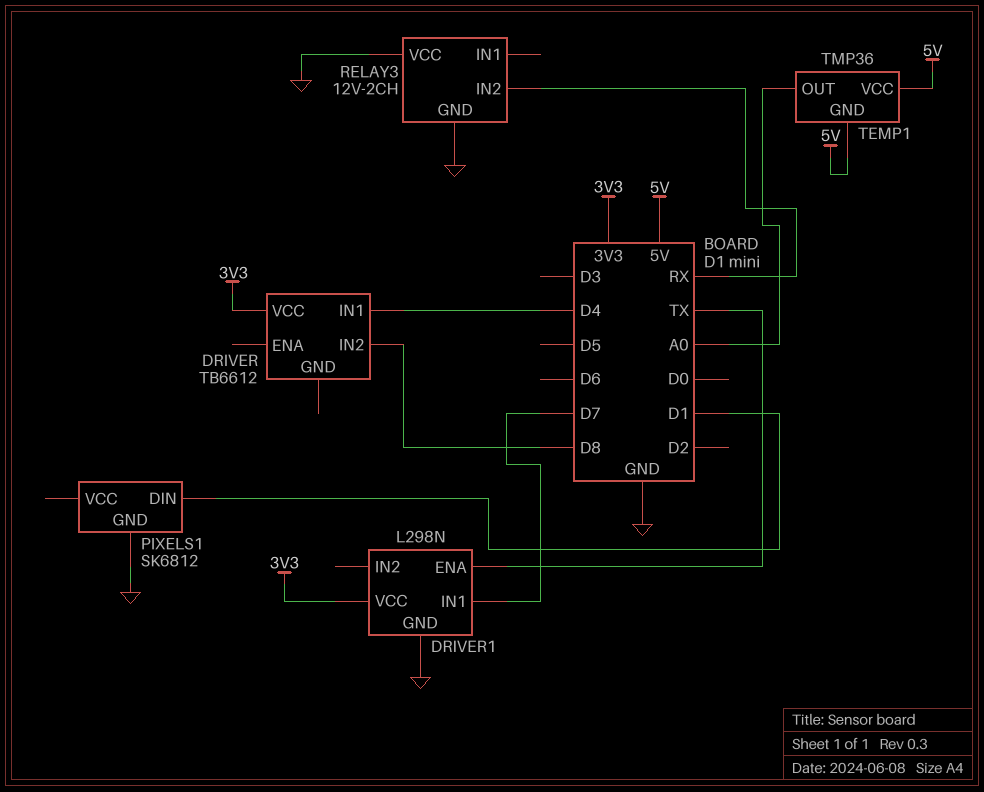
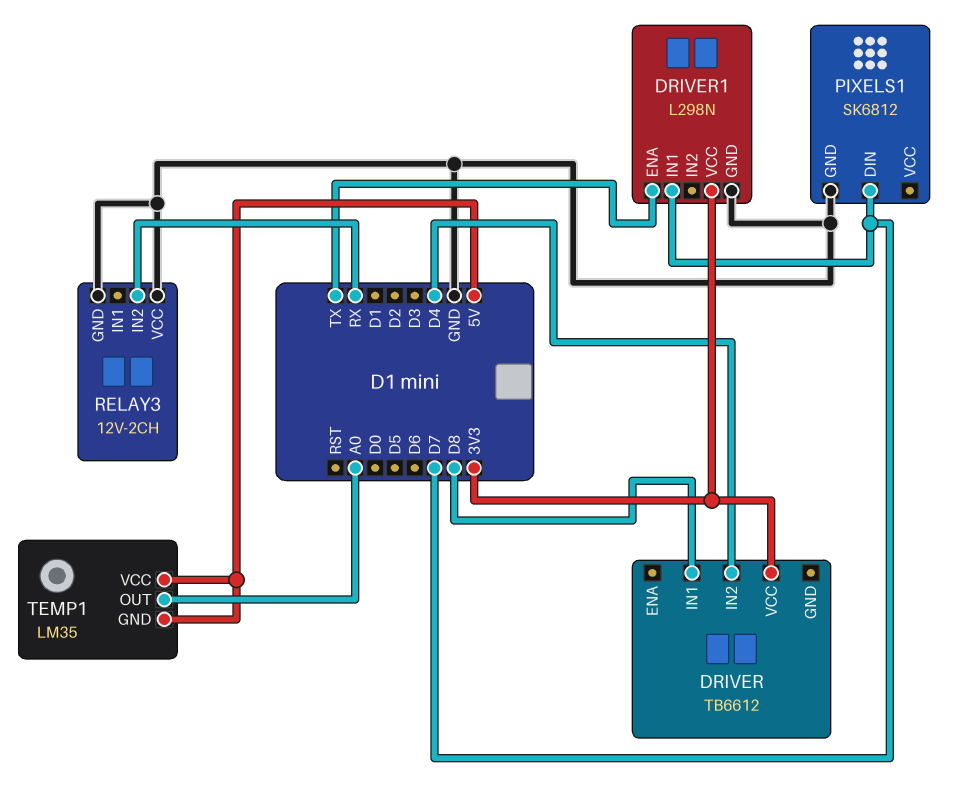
DRIVER pin IN1: D4 -> D8
DRIVER pin IN2: D8 -> D4
PIXELS1 pin DIN: D1 -> D7
TEMP1: TMP36 -> LM35

